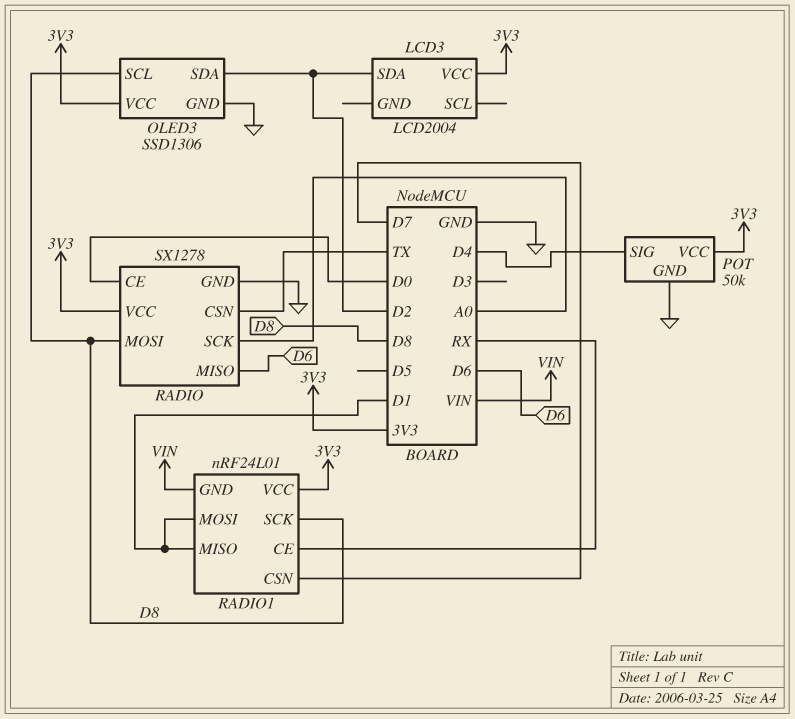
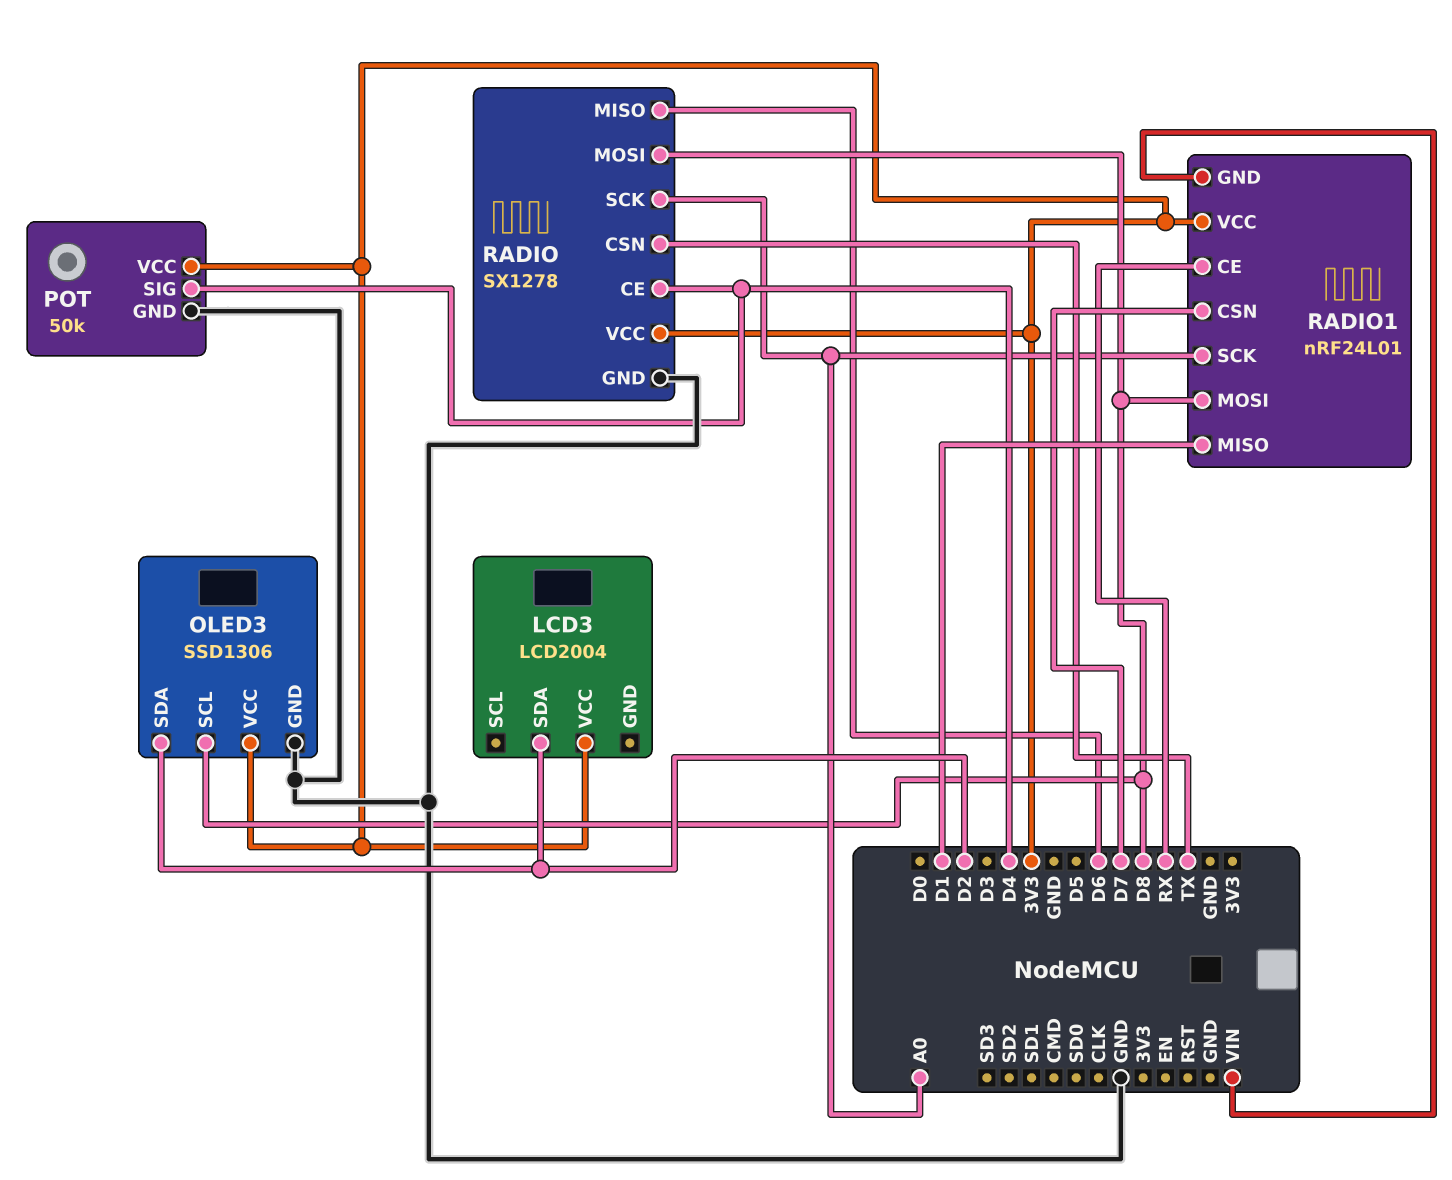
RADIO pin CE: D0 -> D4
RADIO1 pin MOSI: D1 -> D8
RADIO1 pin SCK: D8 -> A0

